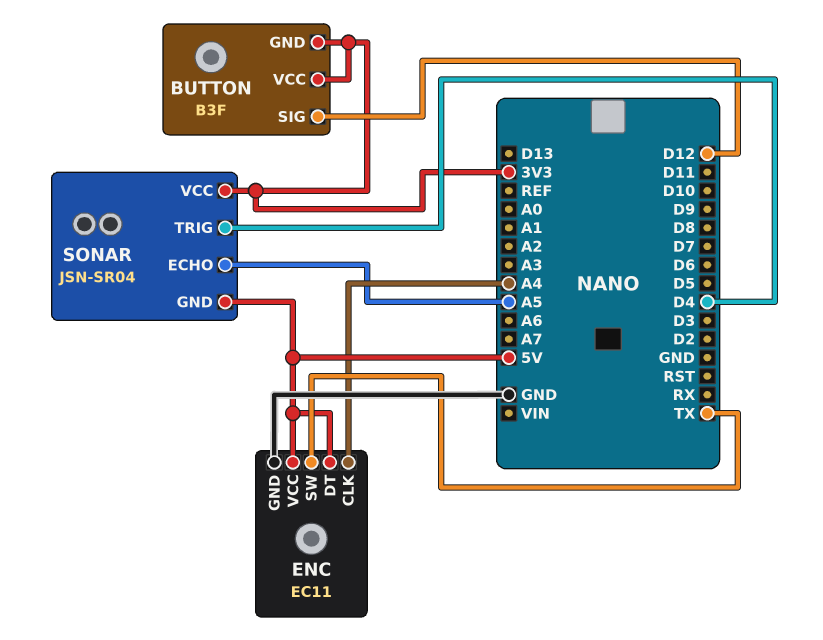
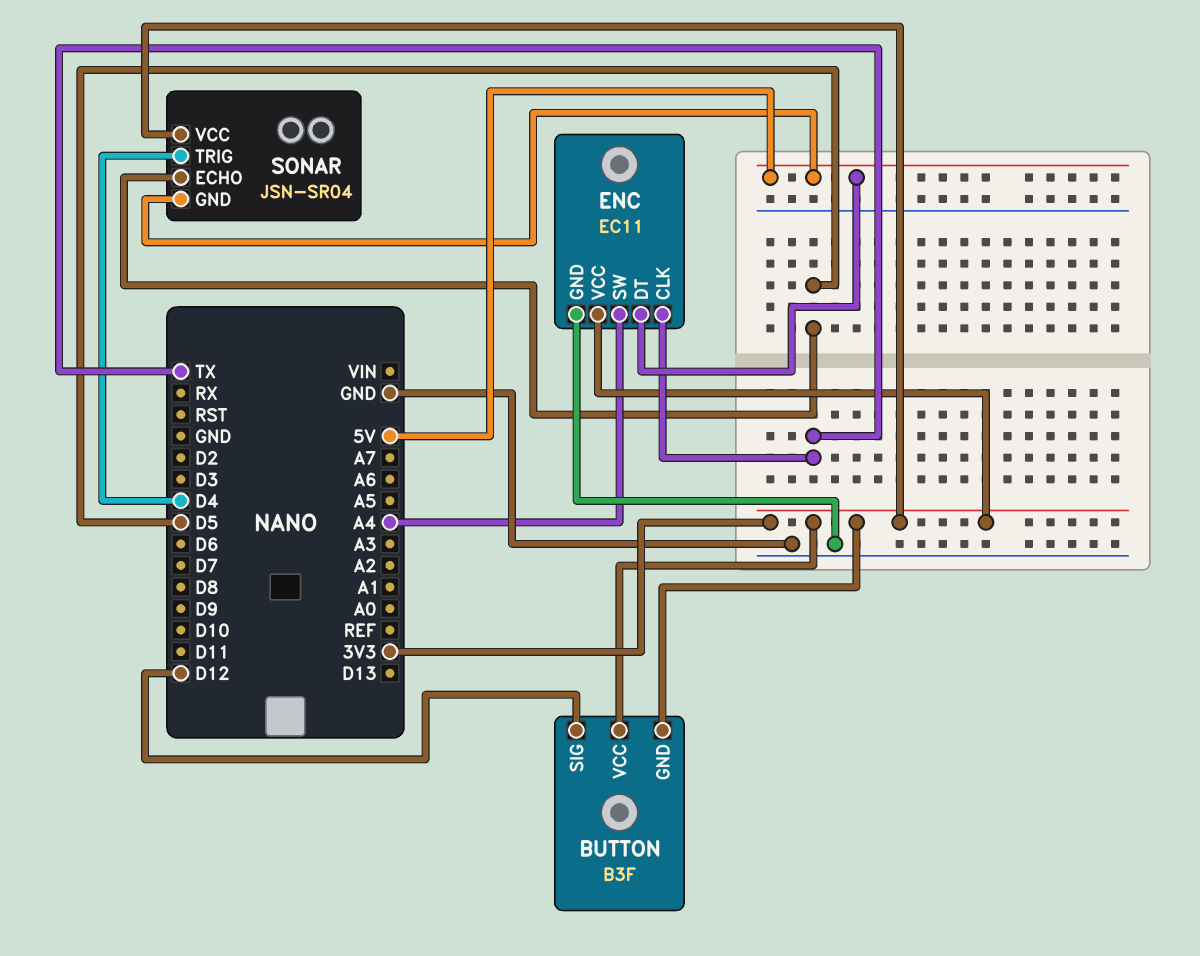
ENC pin CLK: A4 -> TX
ENC pin SW: TX -> A4
ENC pin VCC: 5V -> 3V3
SONAR pin ECHO: A5 -> D5

